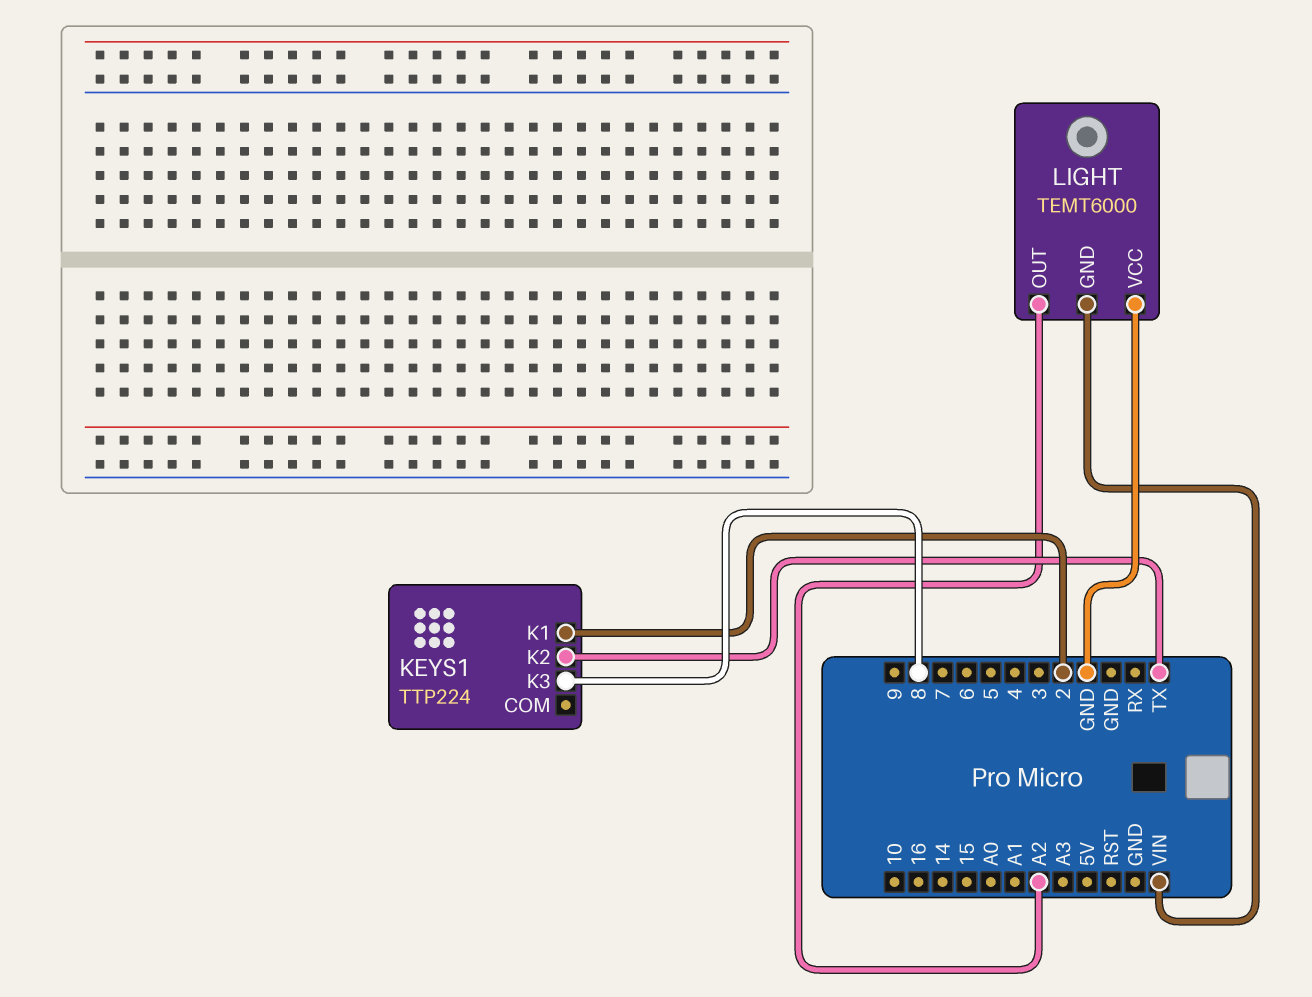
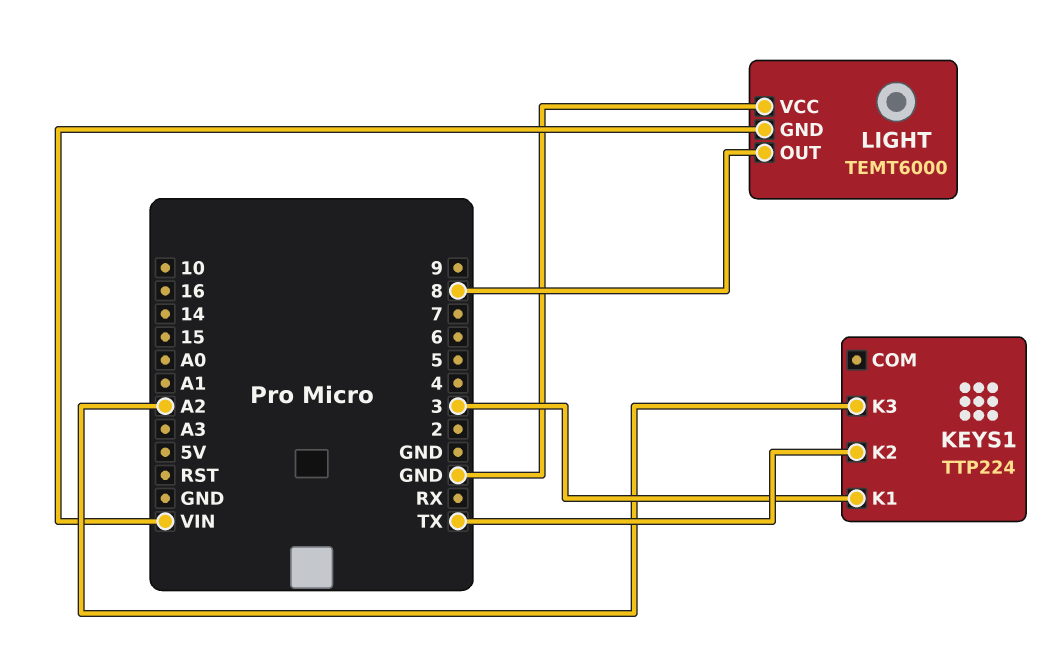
KEYS1 pin K1: 2 -> 3
KEYS1 pin K3: 8 -> A2
LIGHT pin OUT: A2 -> 8

